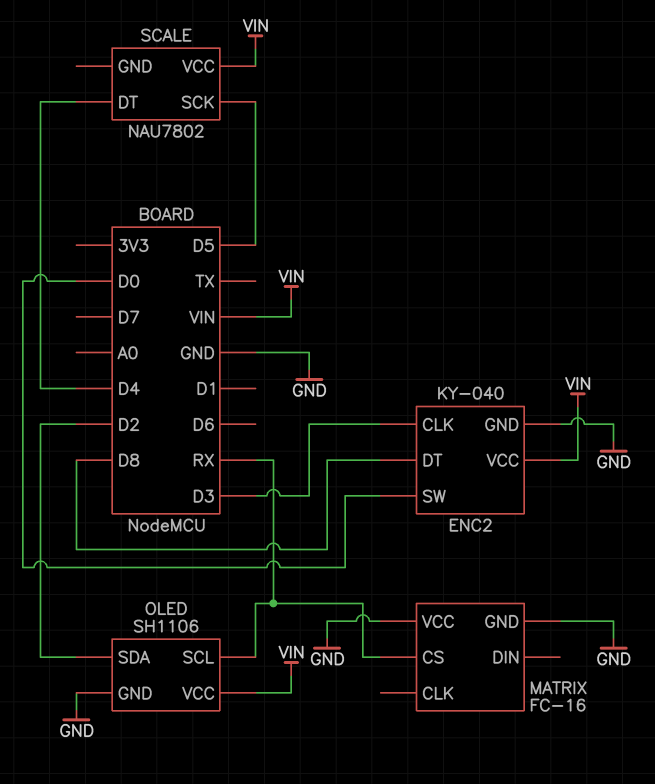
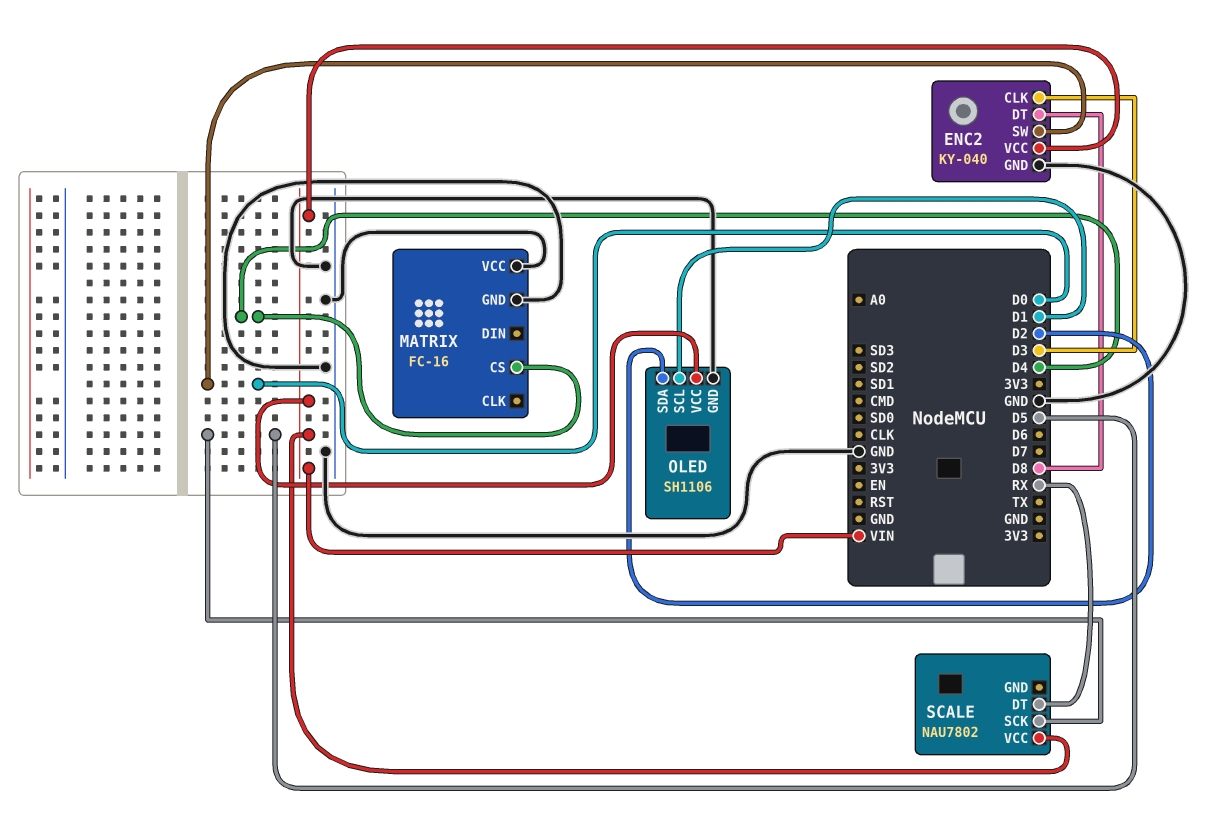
MATRIX pin CS: RX -> D4
OLED pin SCL: RX -> D1
SCALE pin DT: D4 -> RX

